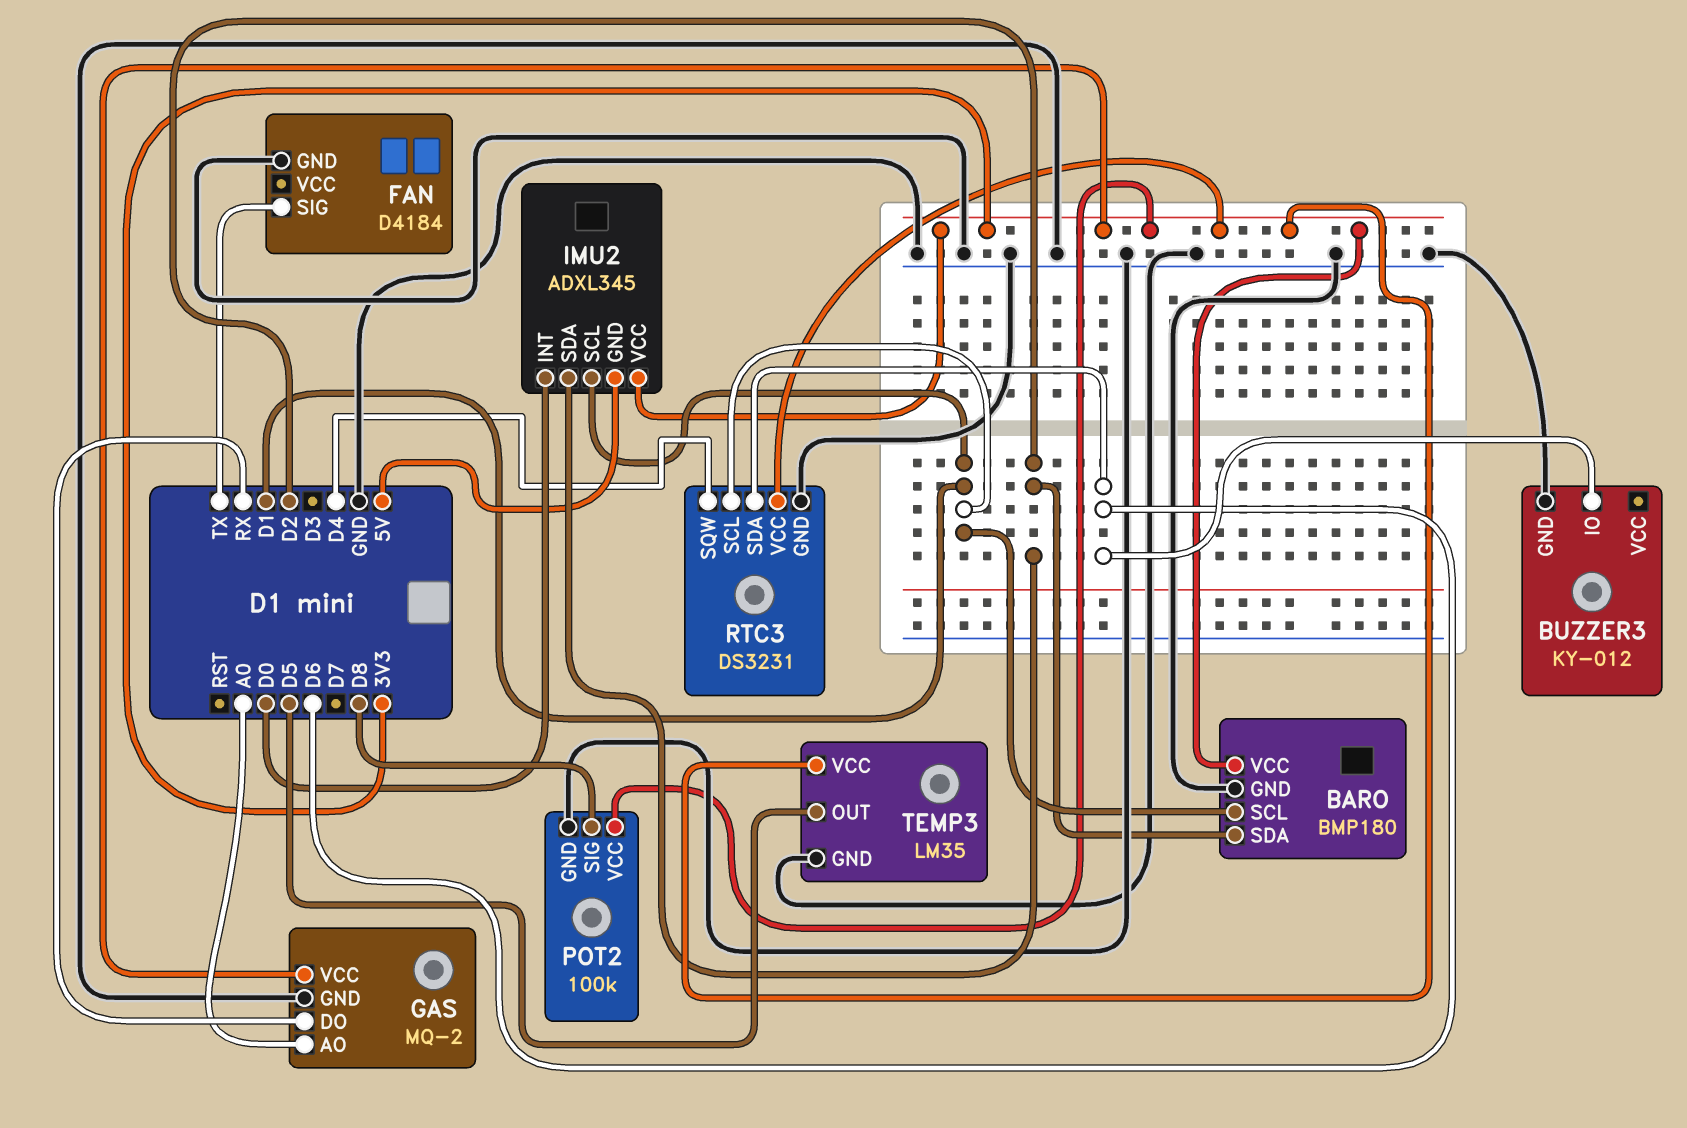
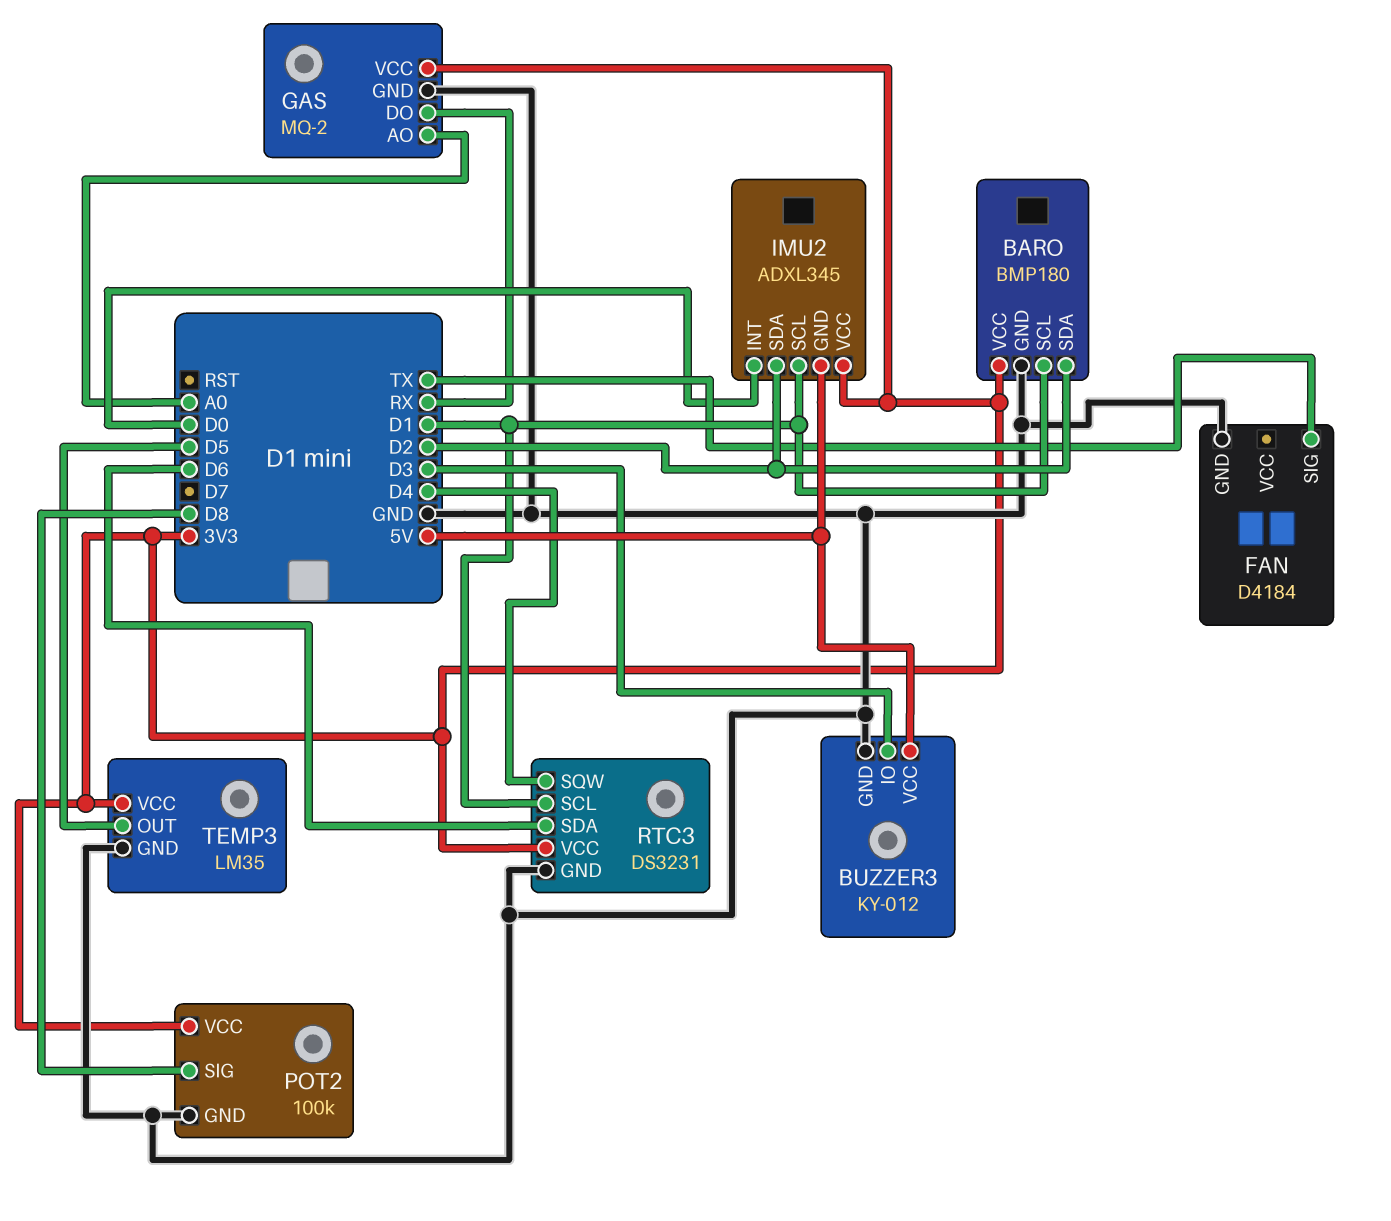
BUZZER3 pin IO: D6 -> D3
BUZZER3 pin VCC: none -> 5V

